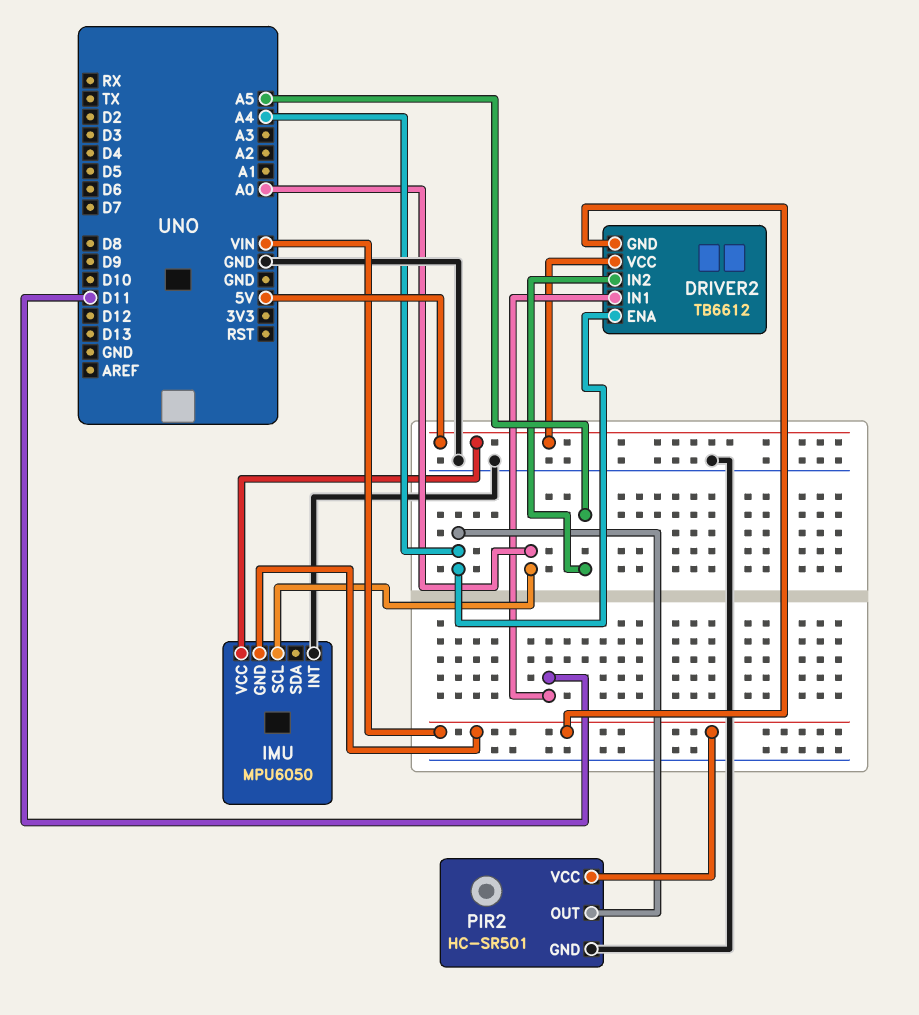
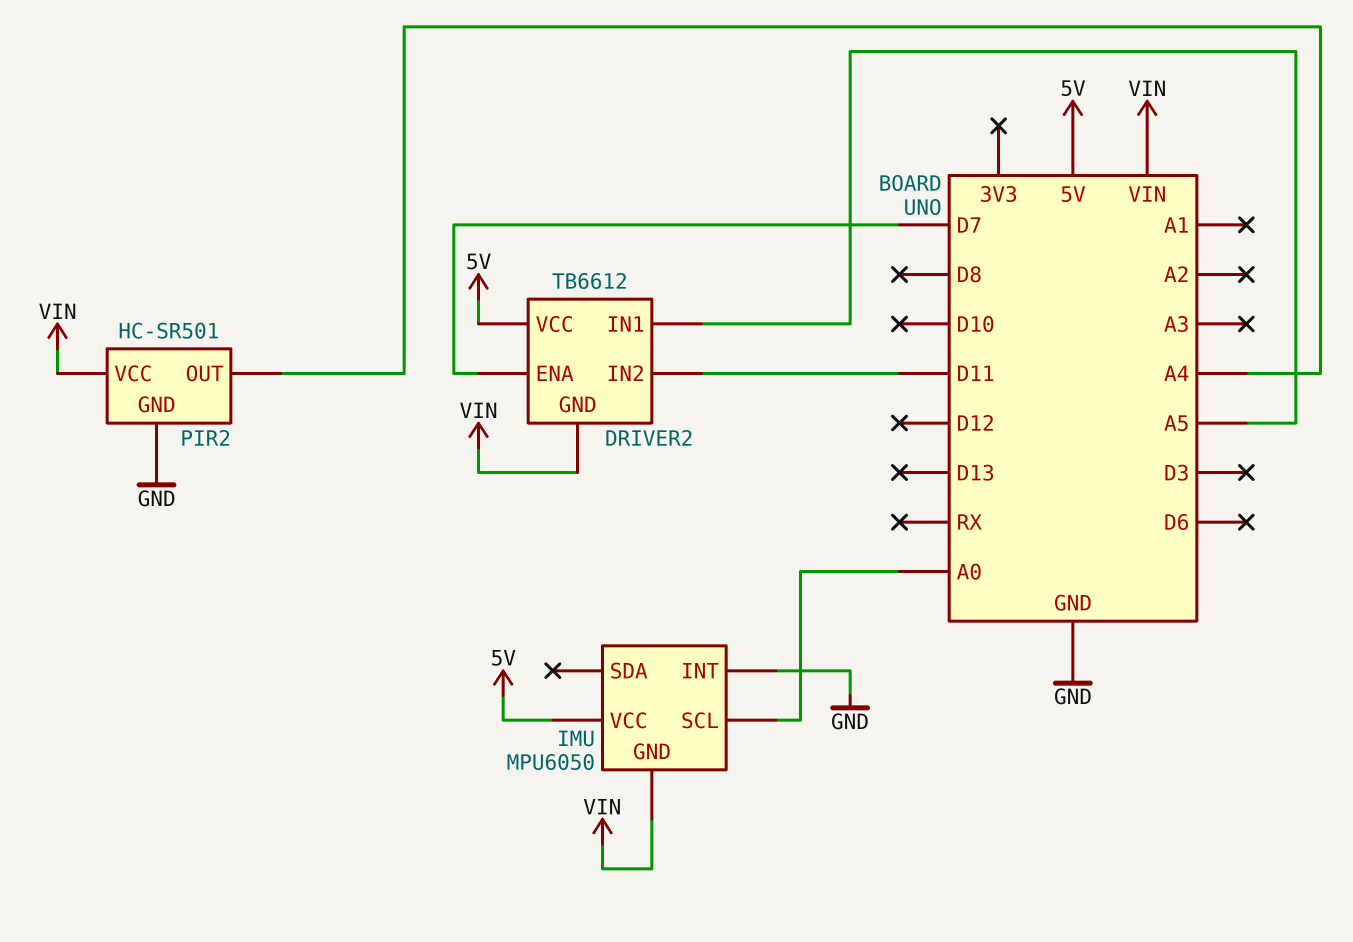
DRIVER2 pin ENA: A4 -> D7
DRIVER2 pin IN1: D11 -> A5
DRIVER2 pin IN2: A5 -> D11

